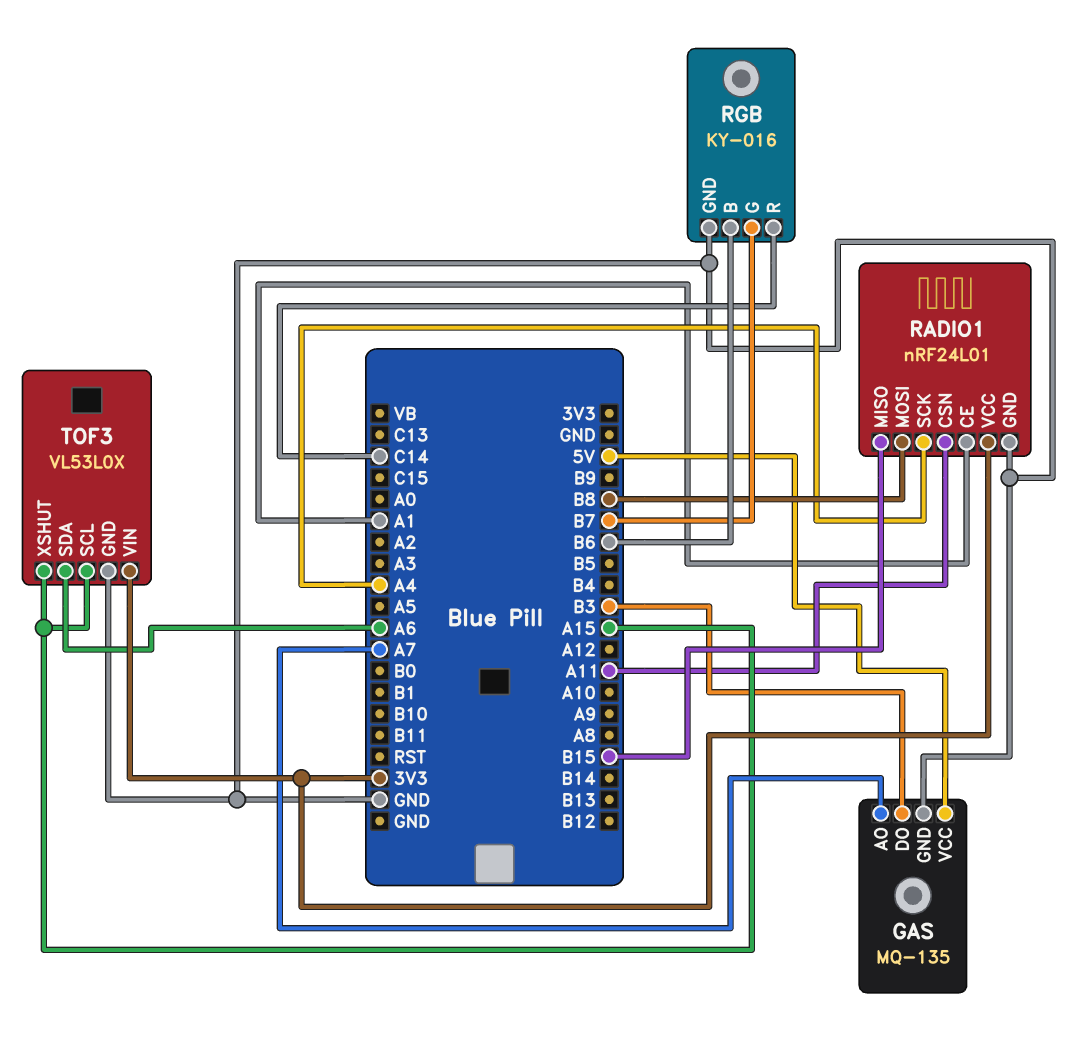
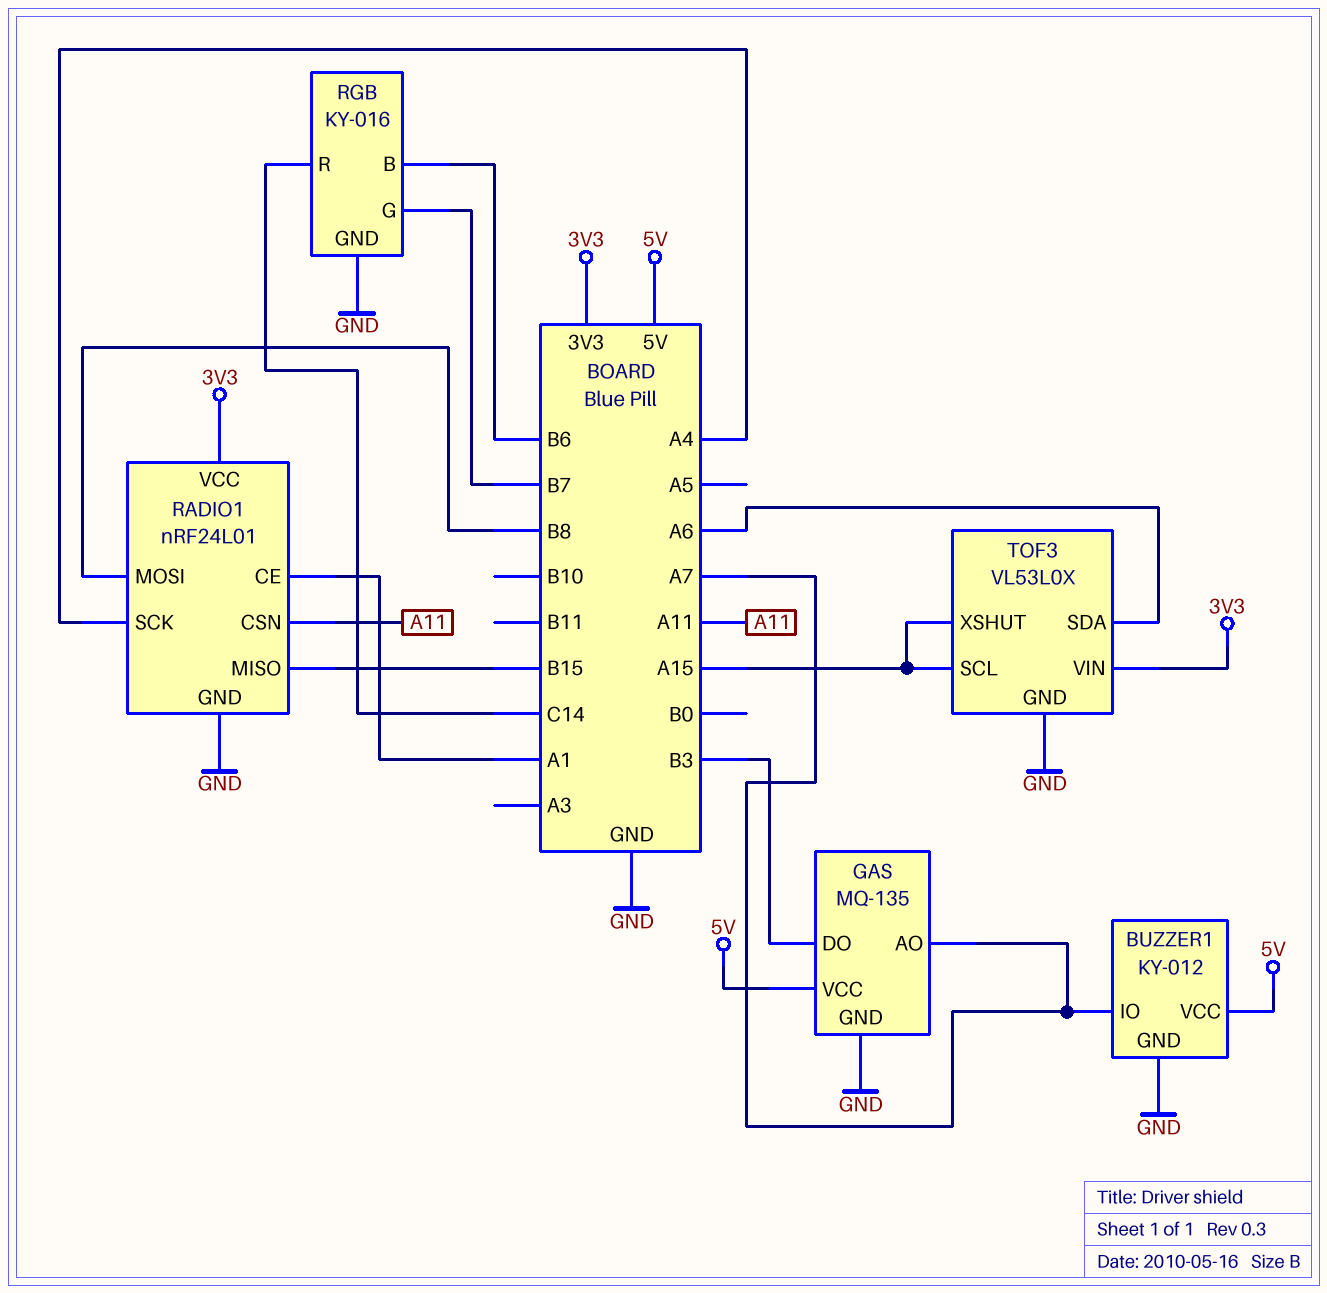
BUZZER1: none -> KY-012
BUZZER1 pin GND: none -> GND
BUZZER1 pin IO: none -> A7
BUZZER1 pin VCC: none -> 5V

